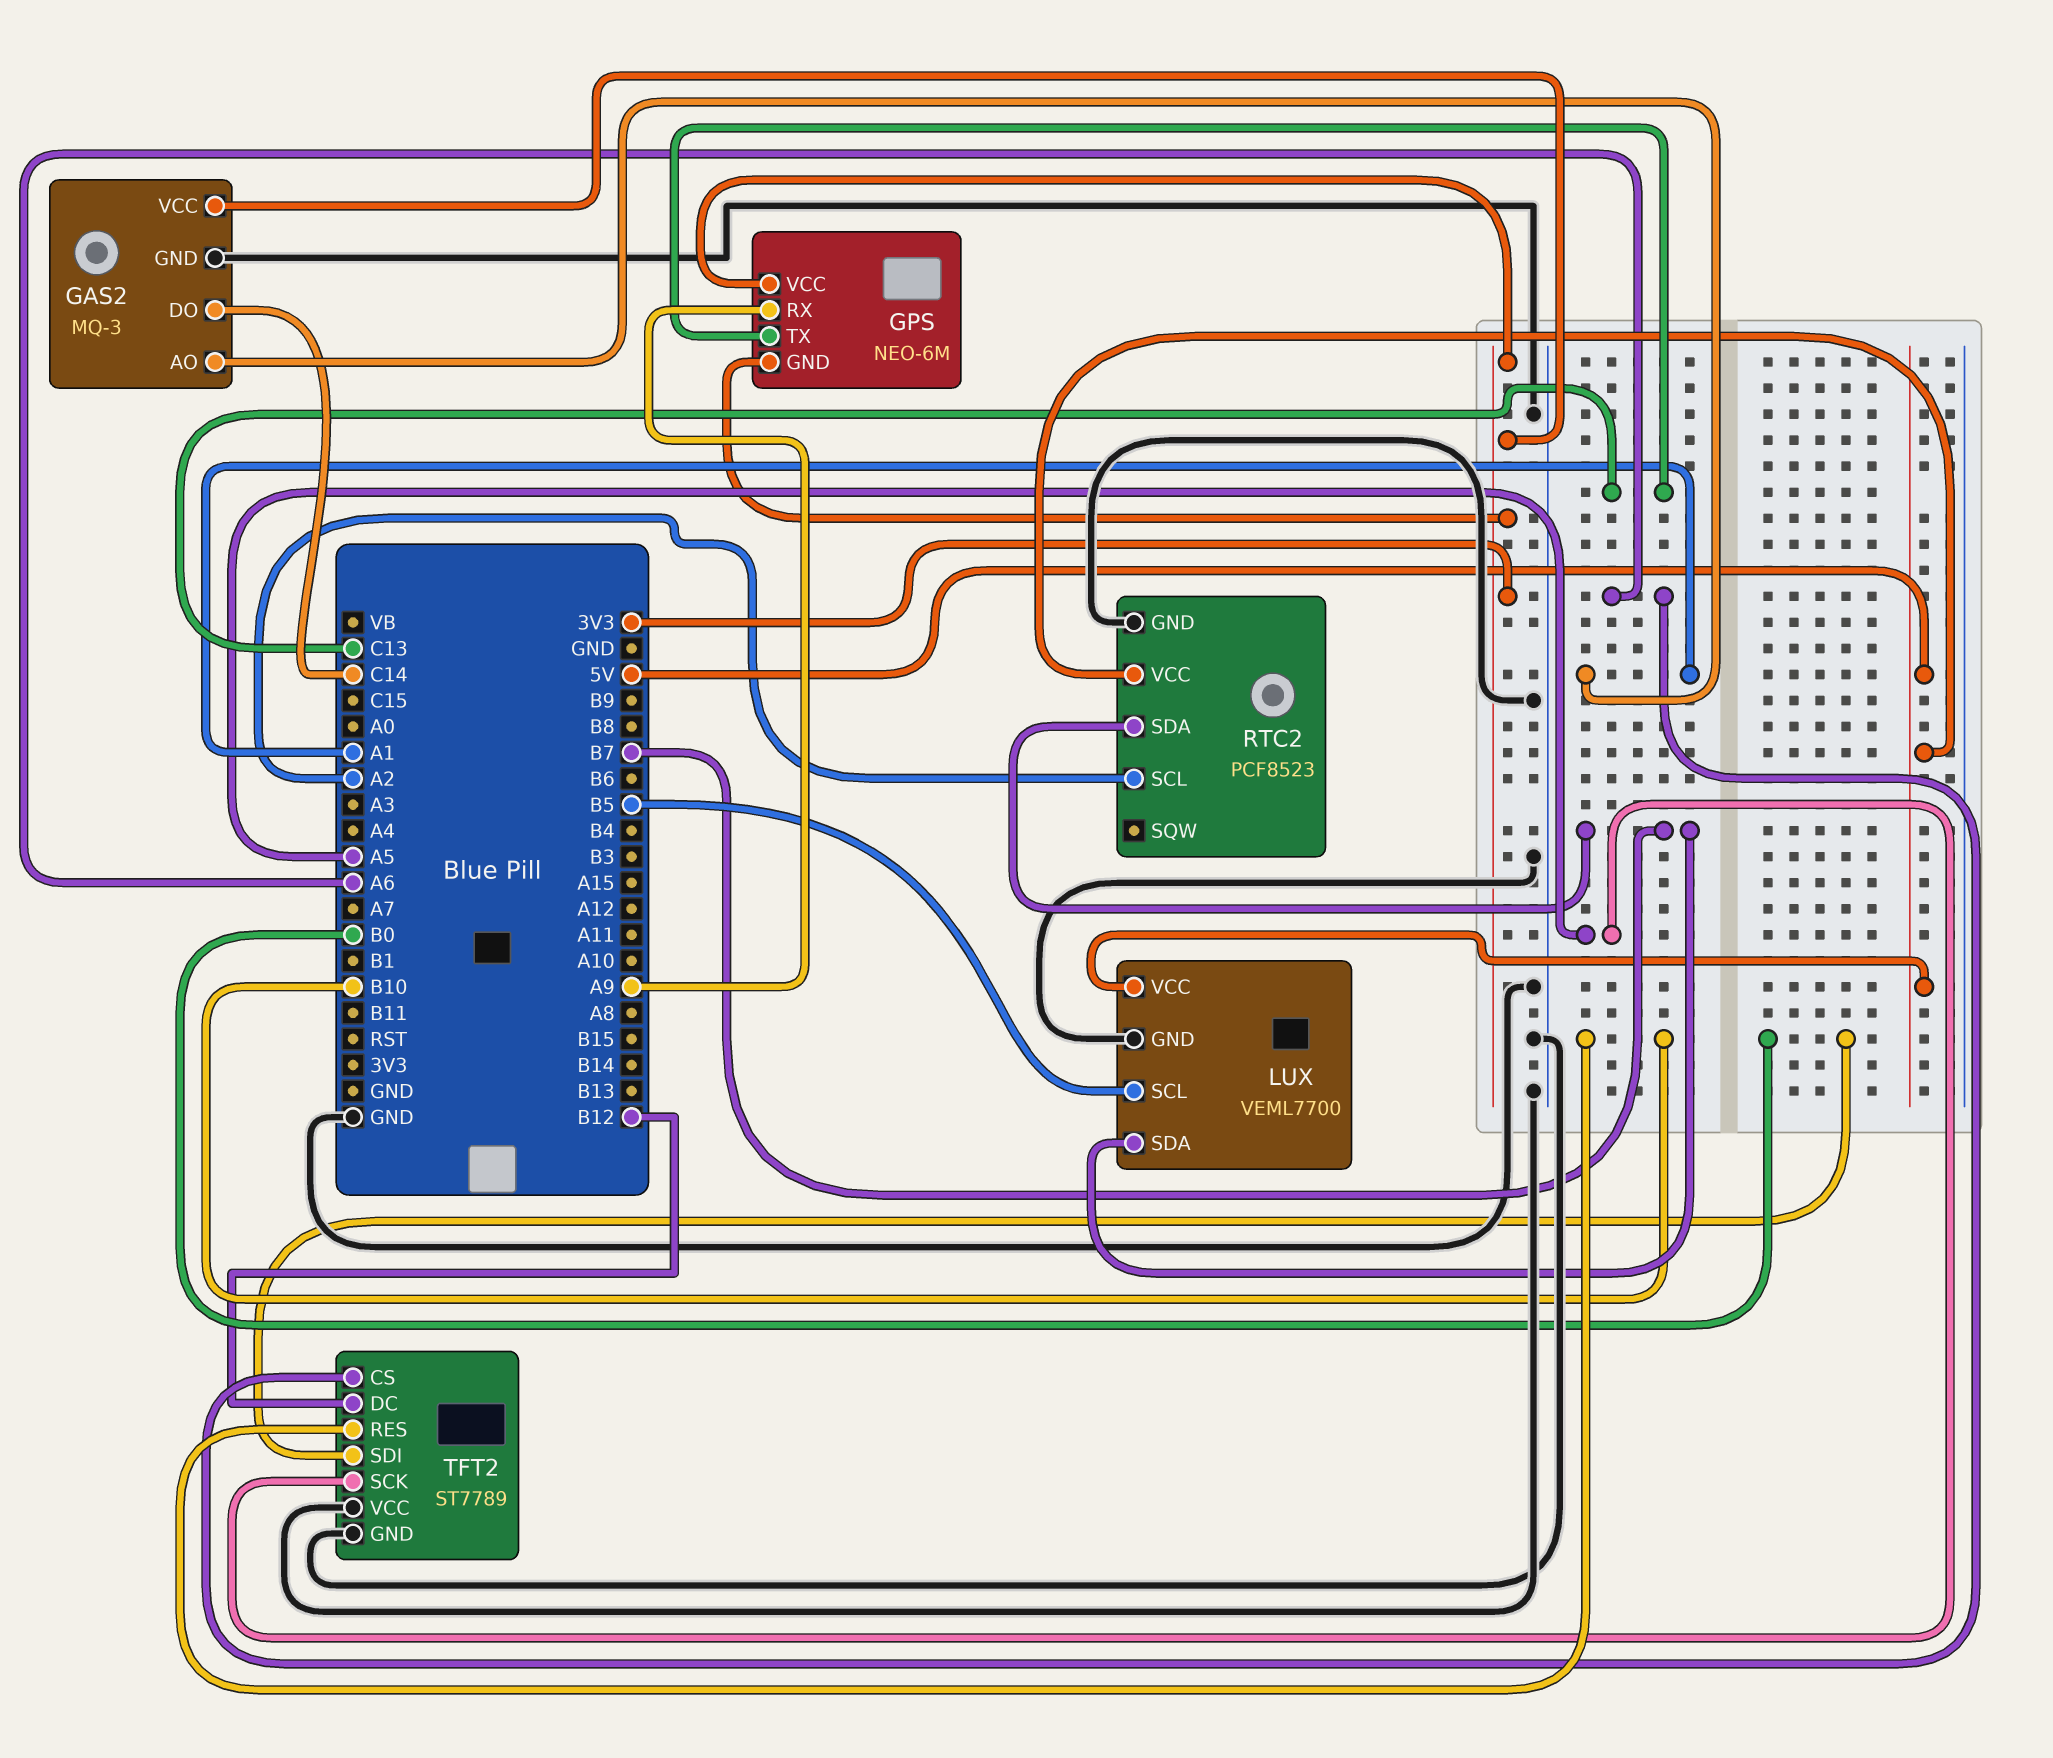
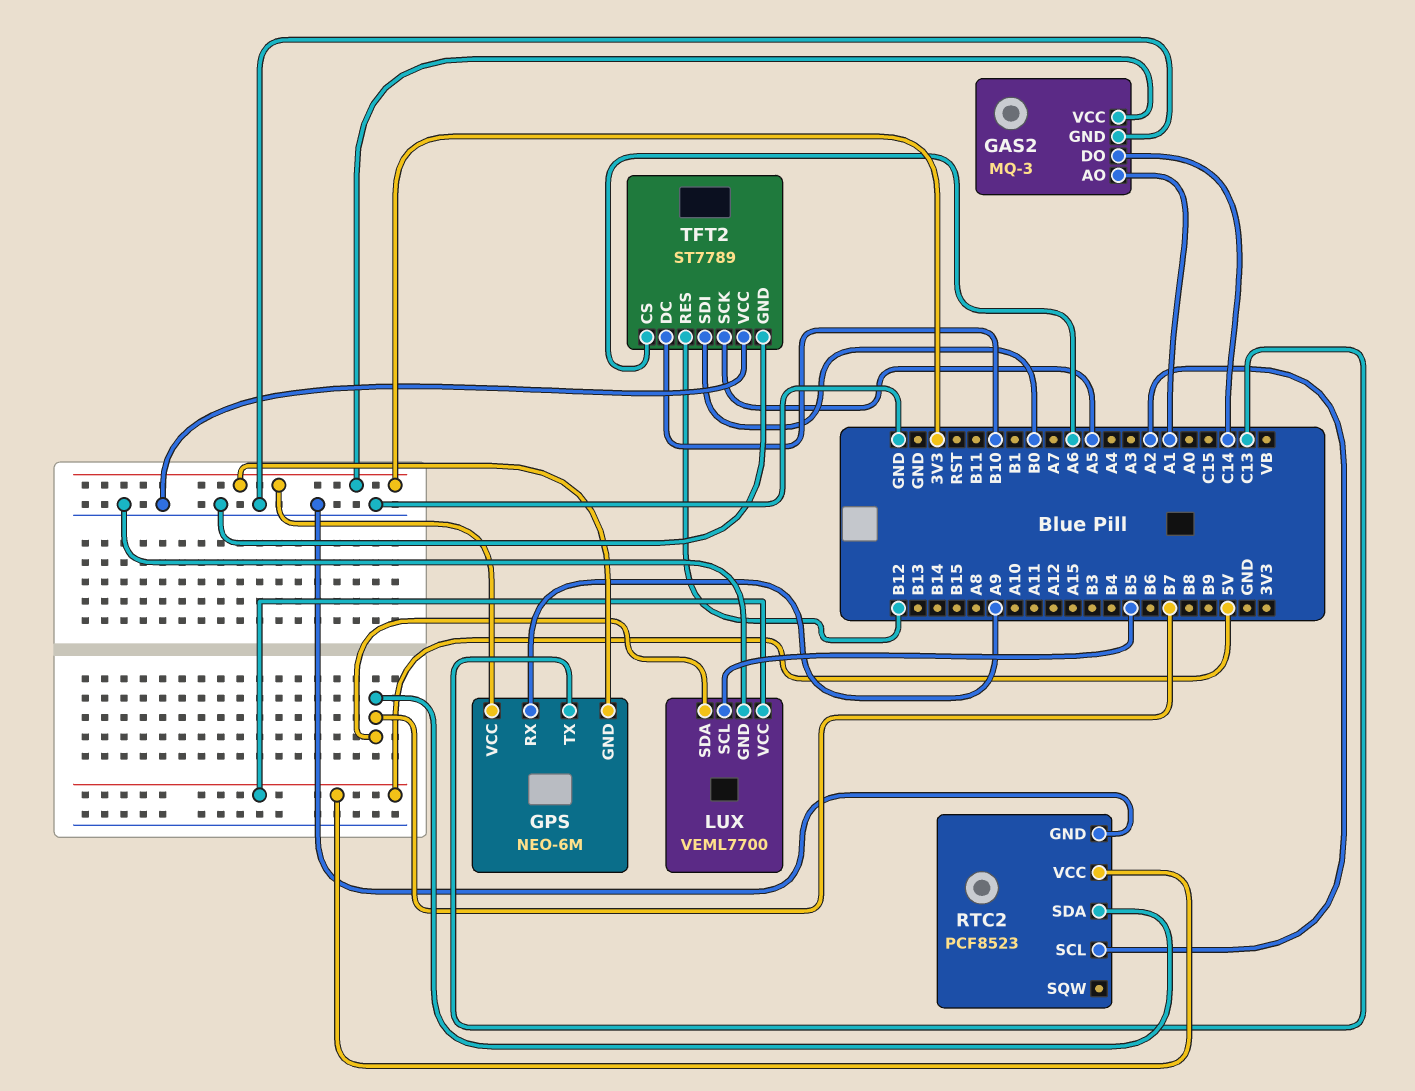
TFT2 pin DC: B12 -> B10
TFT2 pin RES: B10 -> B12

